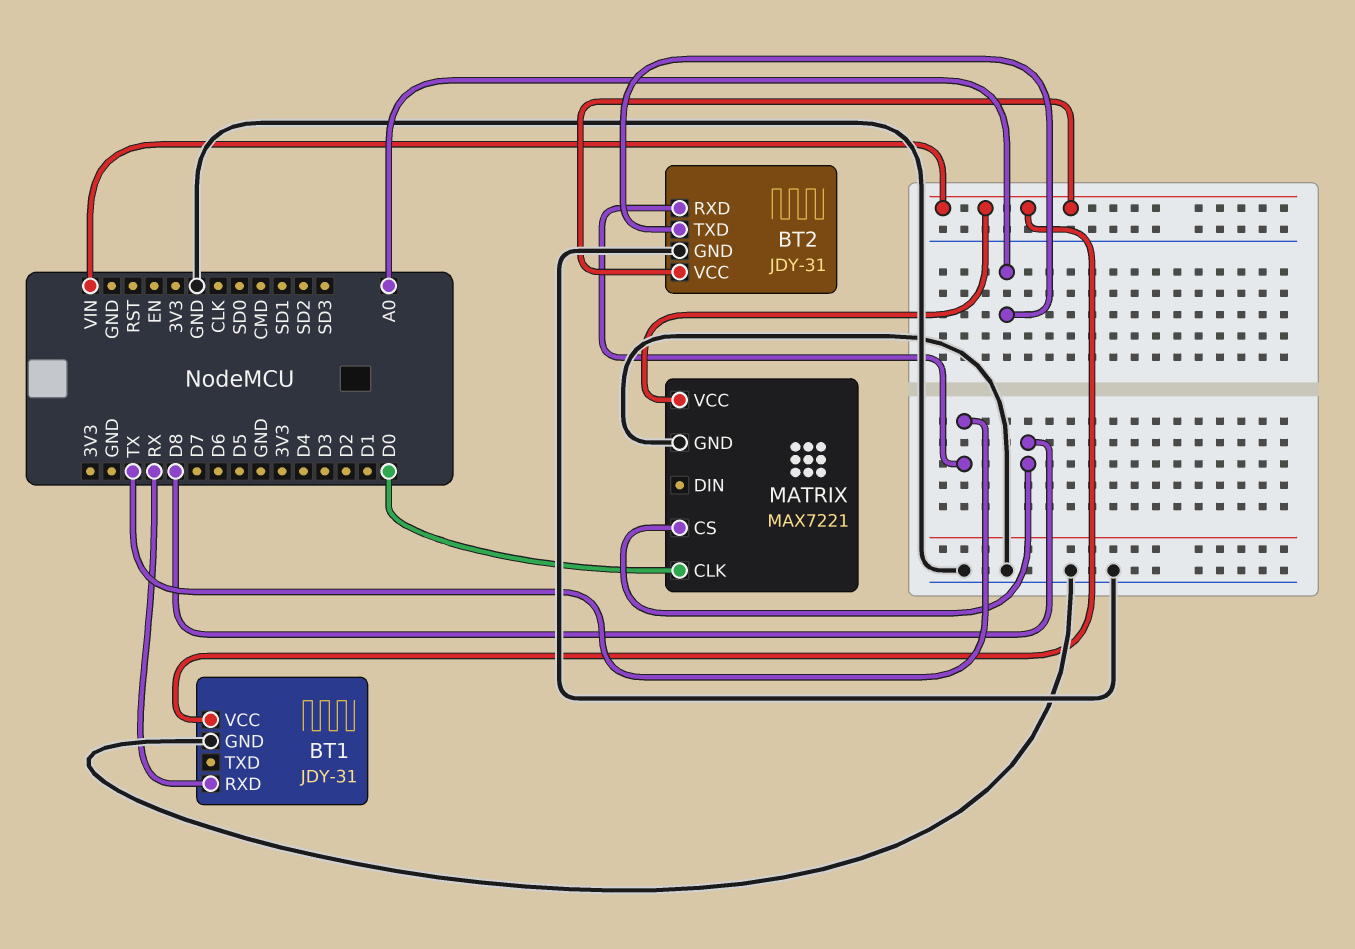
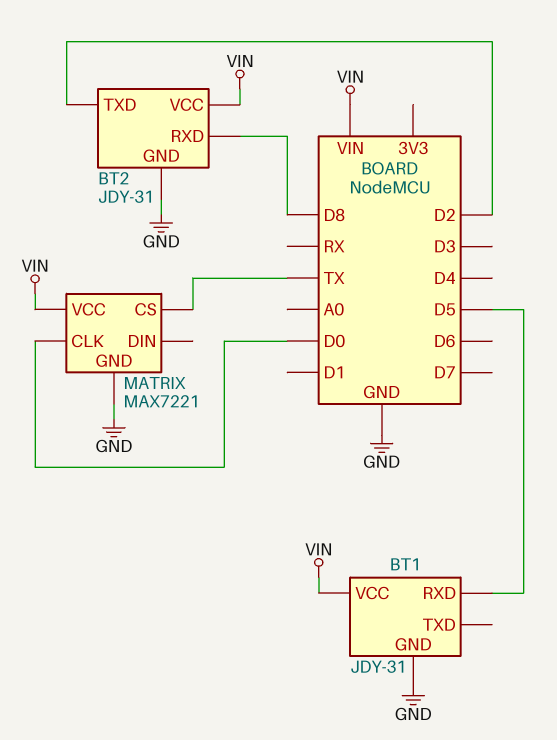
BT1 pin RXD: RX -> D5
BT2 pin RXD: TX -> D8
BT2 pin TXD: A0 -> D2
MATRIX pin CS: D8 -> TX

